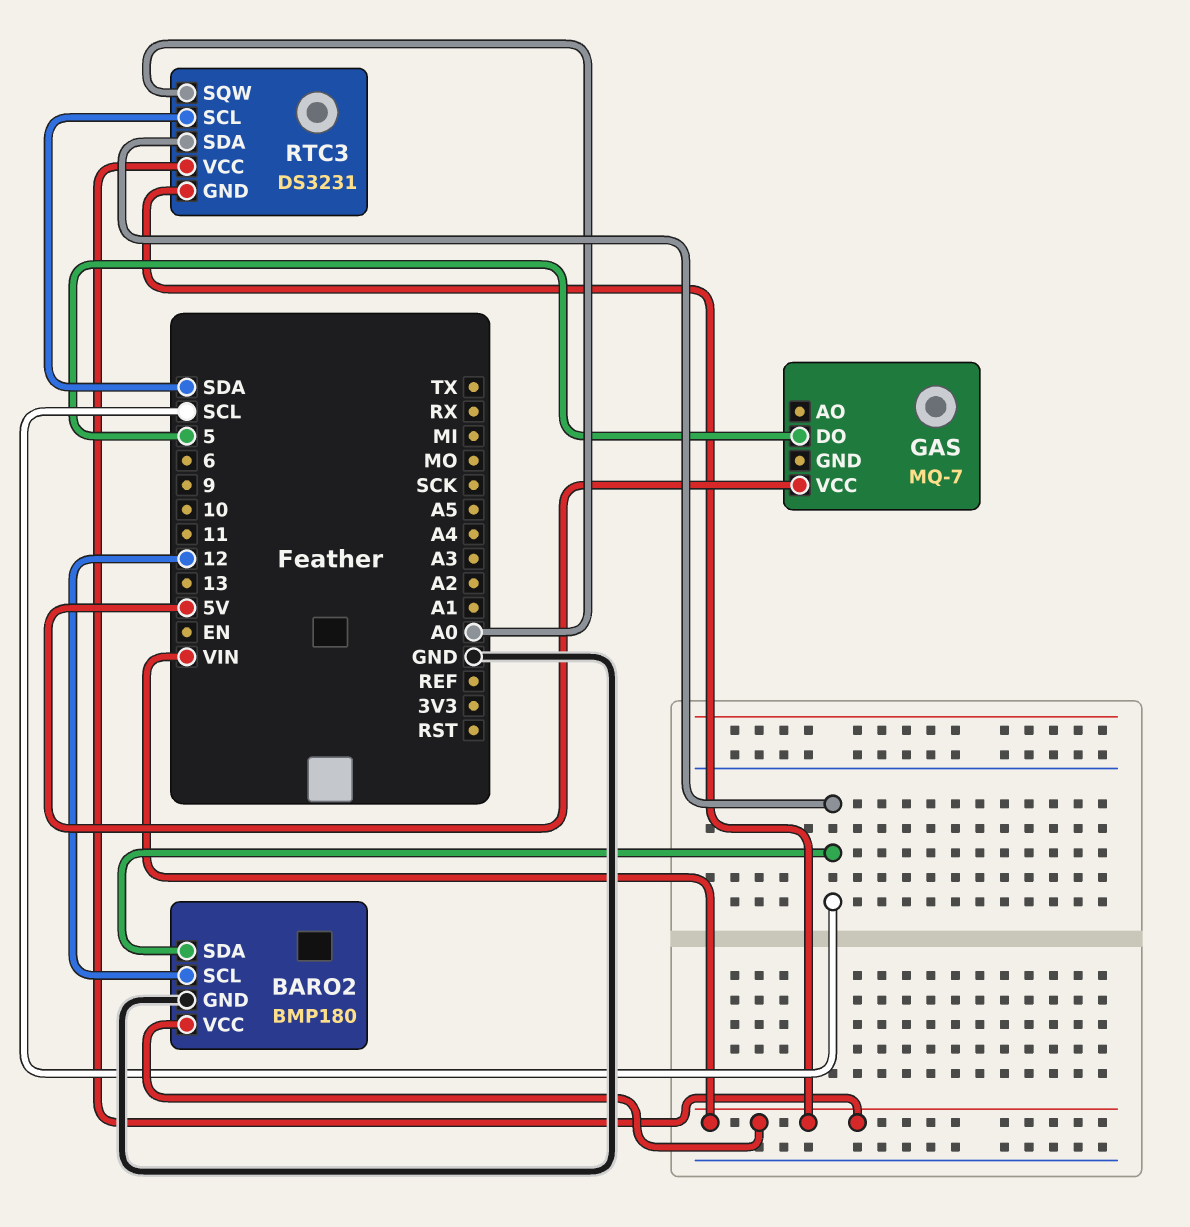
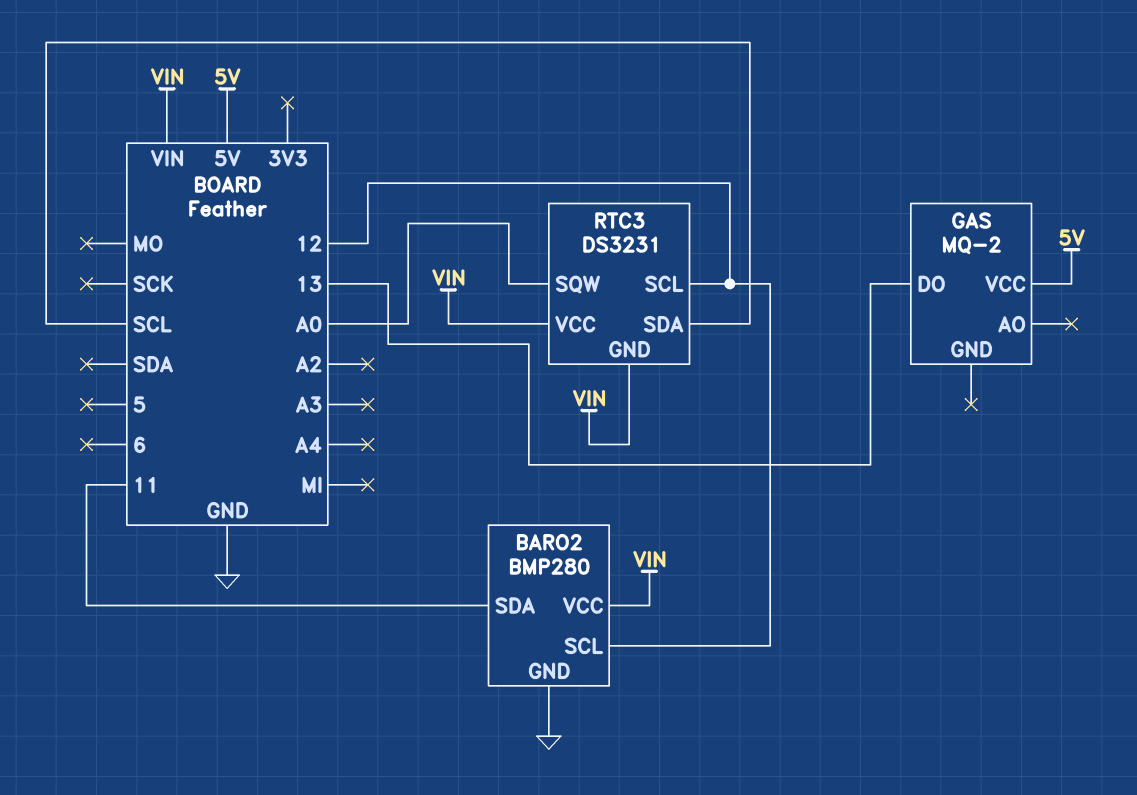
BARO2: BMP180 -> BMP280
BARO2 pin SDA: SCL -> 11
GAS: MQ-7 -> MQ-2
GAS pin DO: 5 -> 13
RTC3 pin SCL: SDA -> 12

